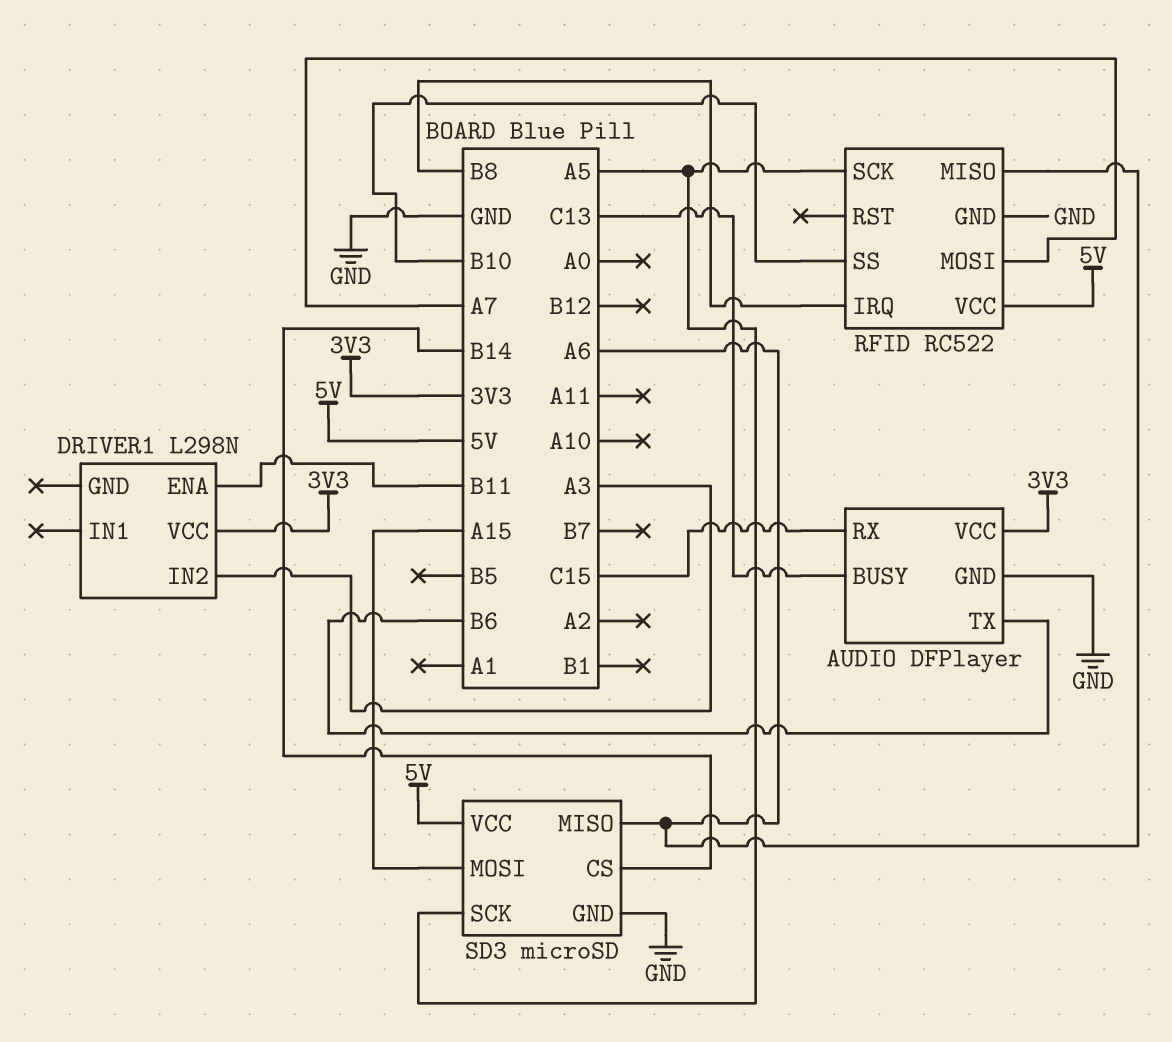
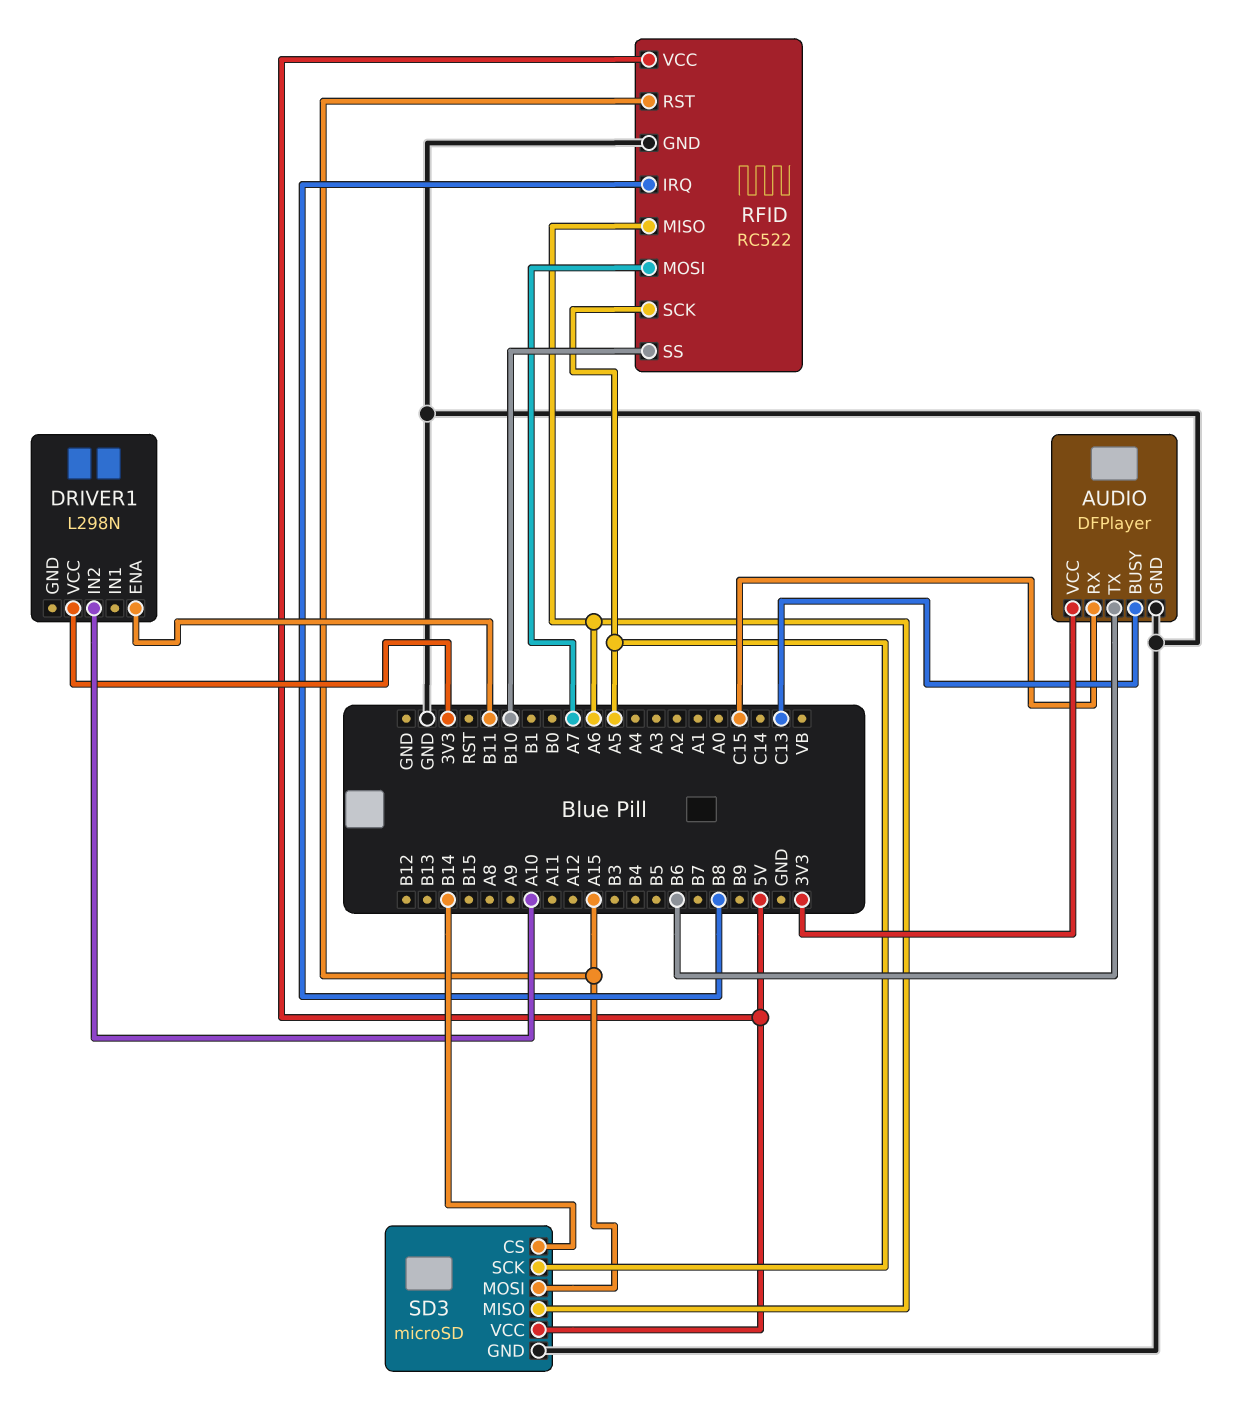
DRIVER1 pin IN2: A3 -> A10
RFID pin RST: none -> A15

